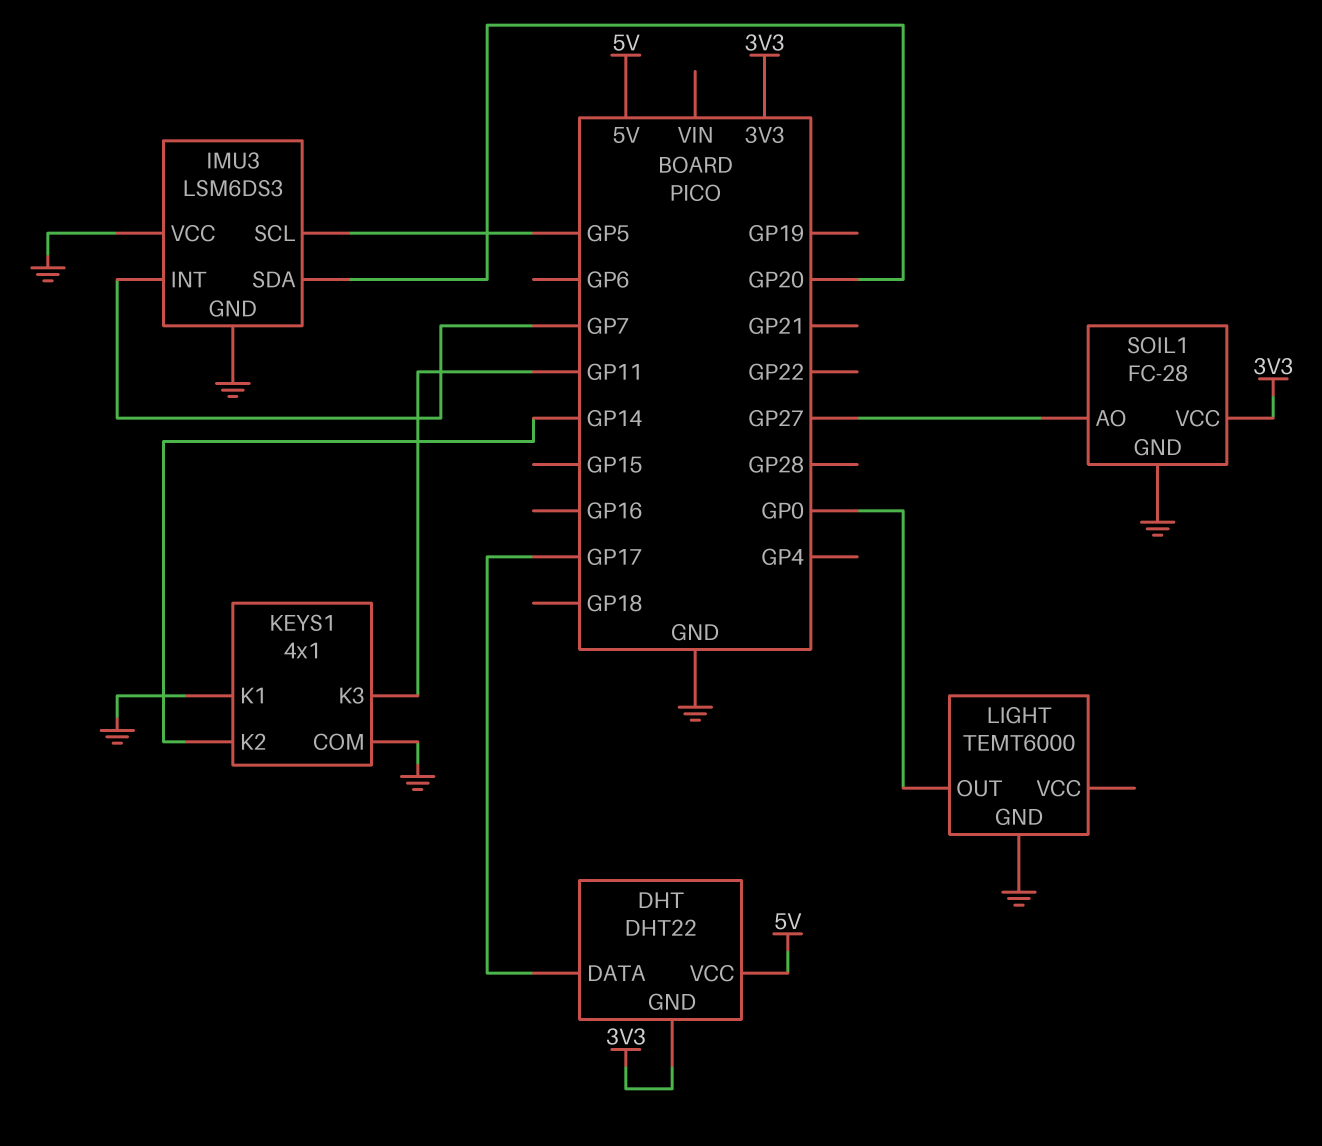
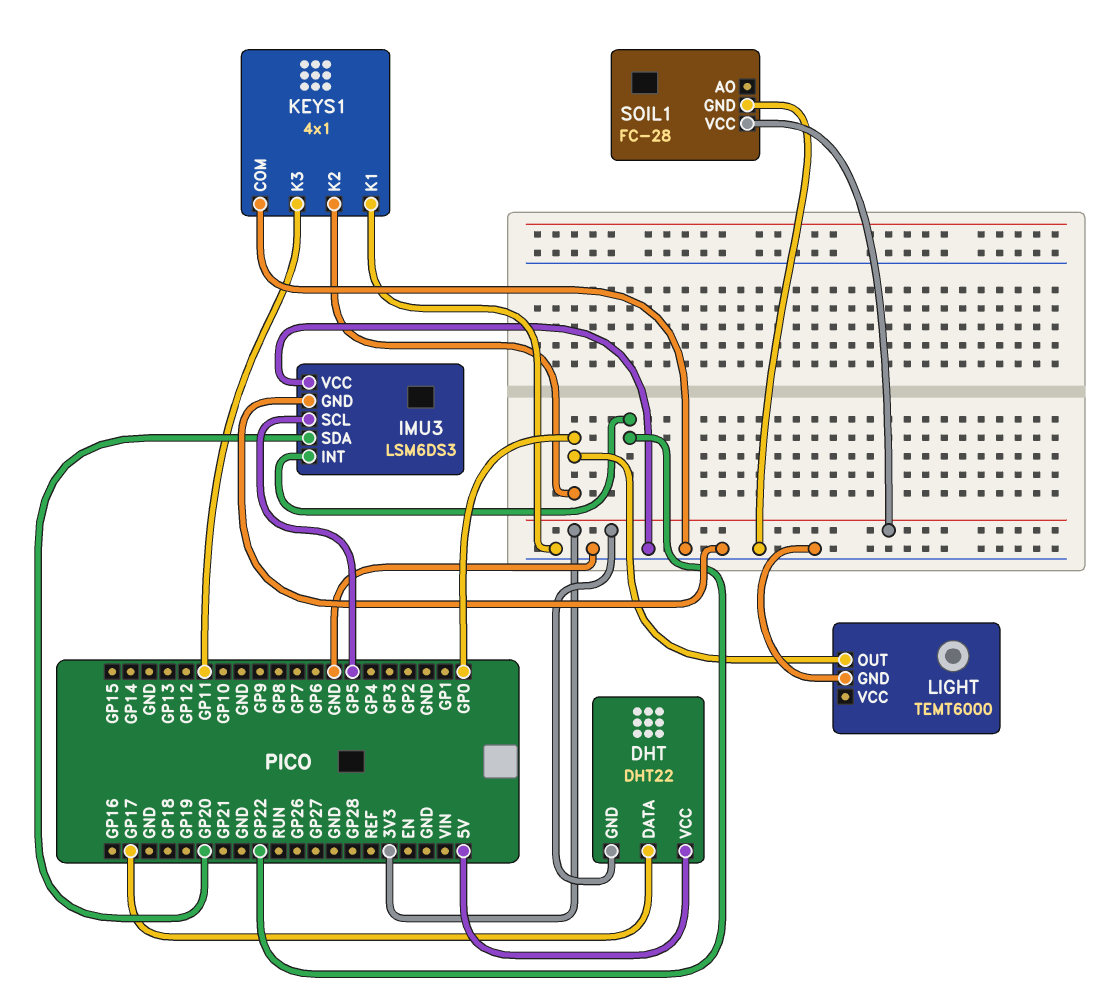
IMU3 pin INT: GP7 -> GP22
KEYS1 pin K2: GP14 -> GP0
SOIL1 pin AO: GP27 -> none

